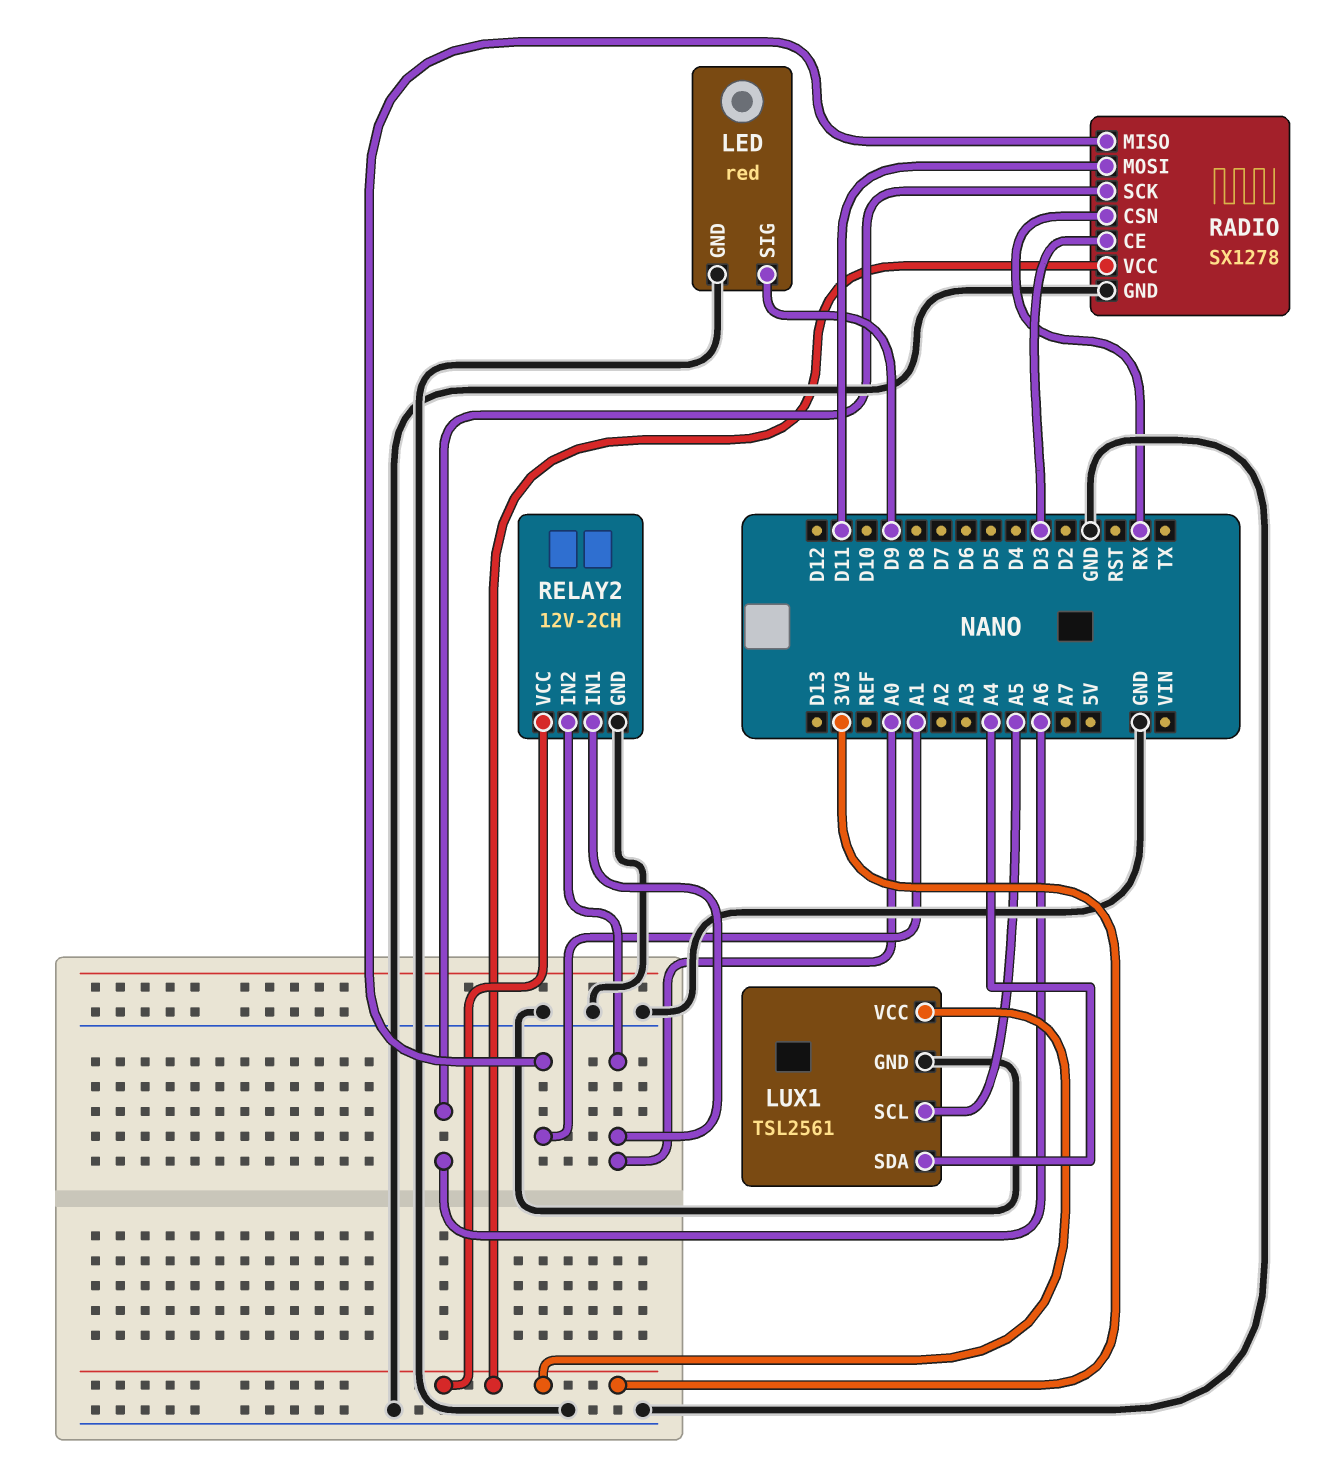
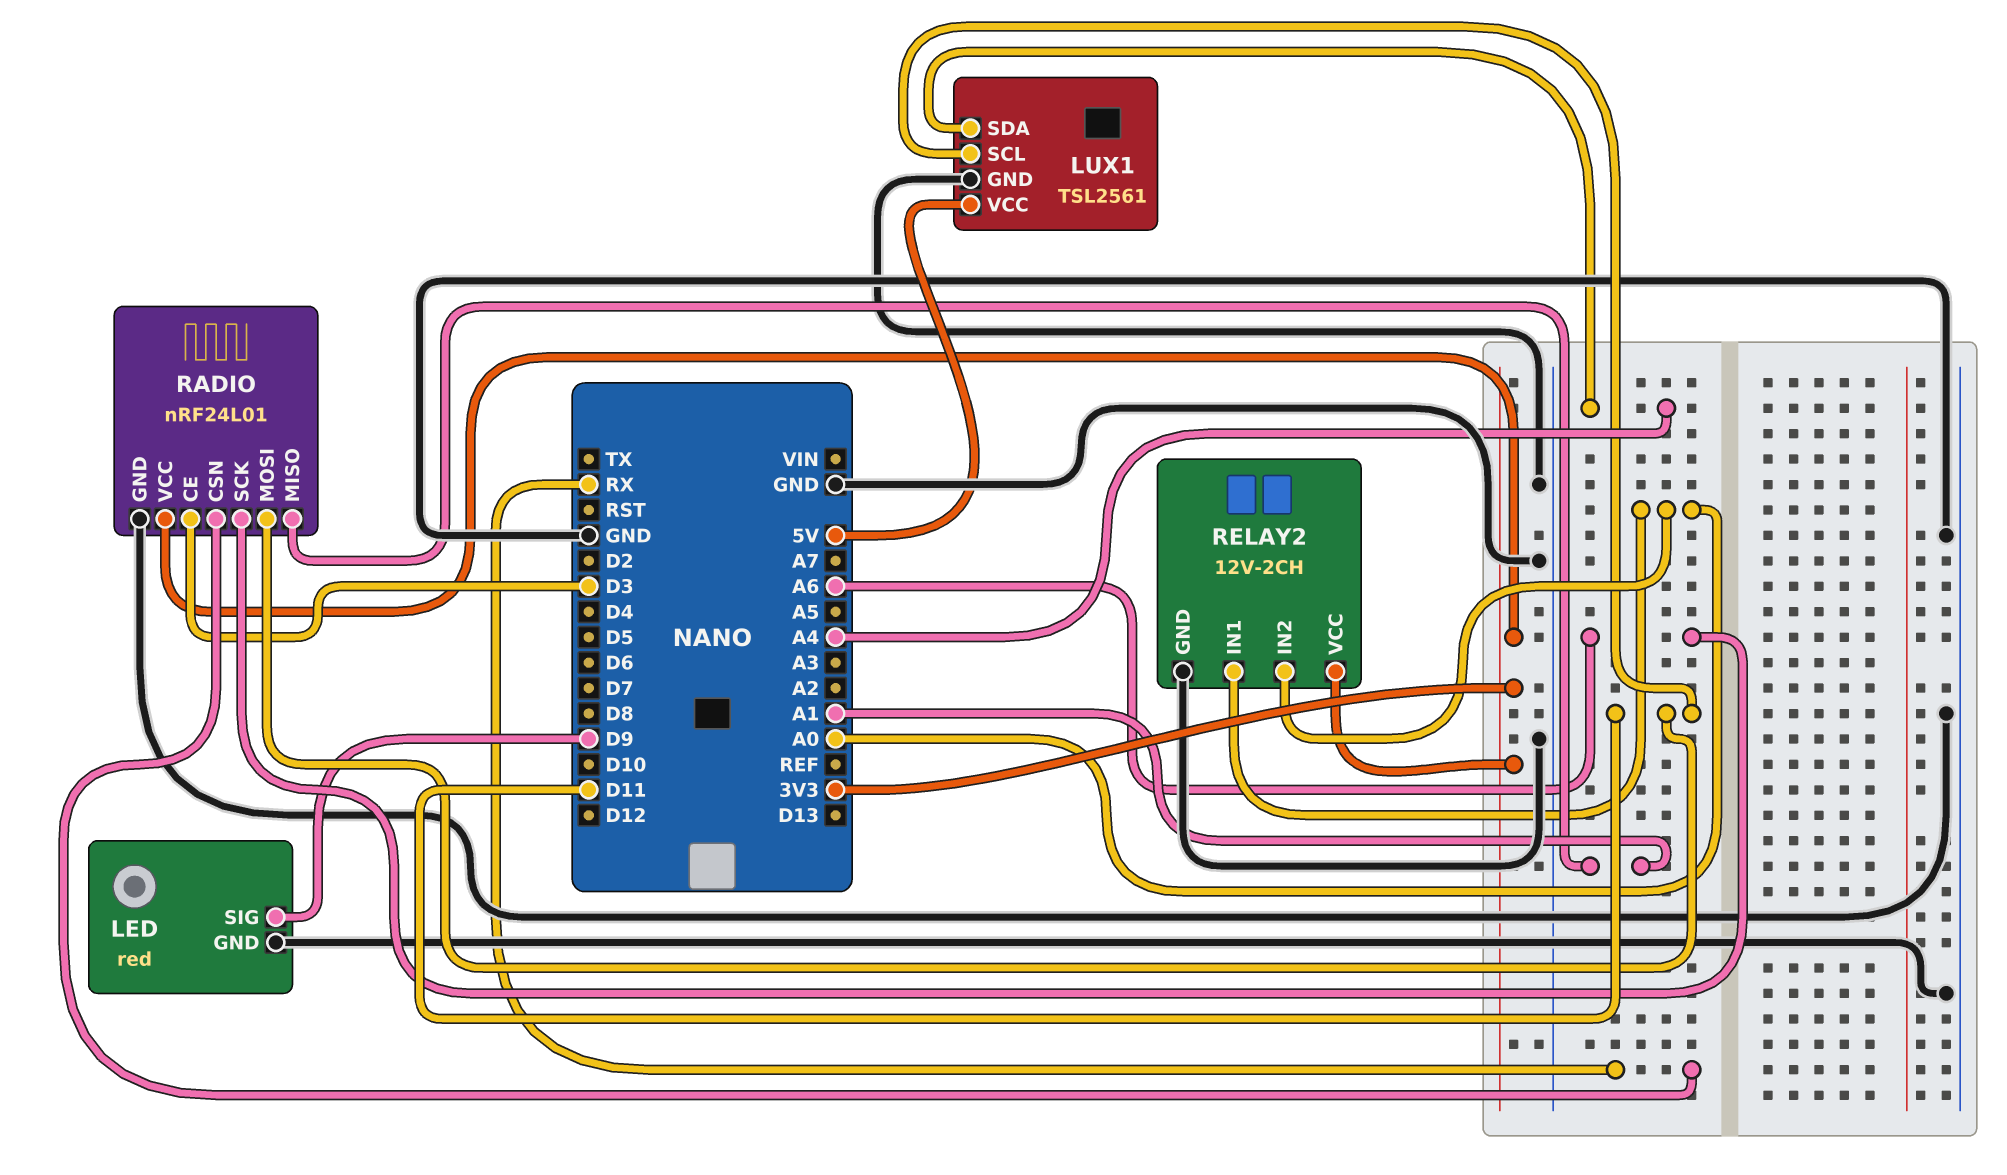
LUX1 pin SCL: A5 -> D11
LUX1 pin VCC: 3V3 -> 5V
RADIO: SX1278 -> nRF24L01

